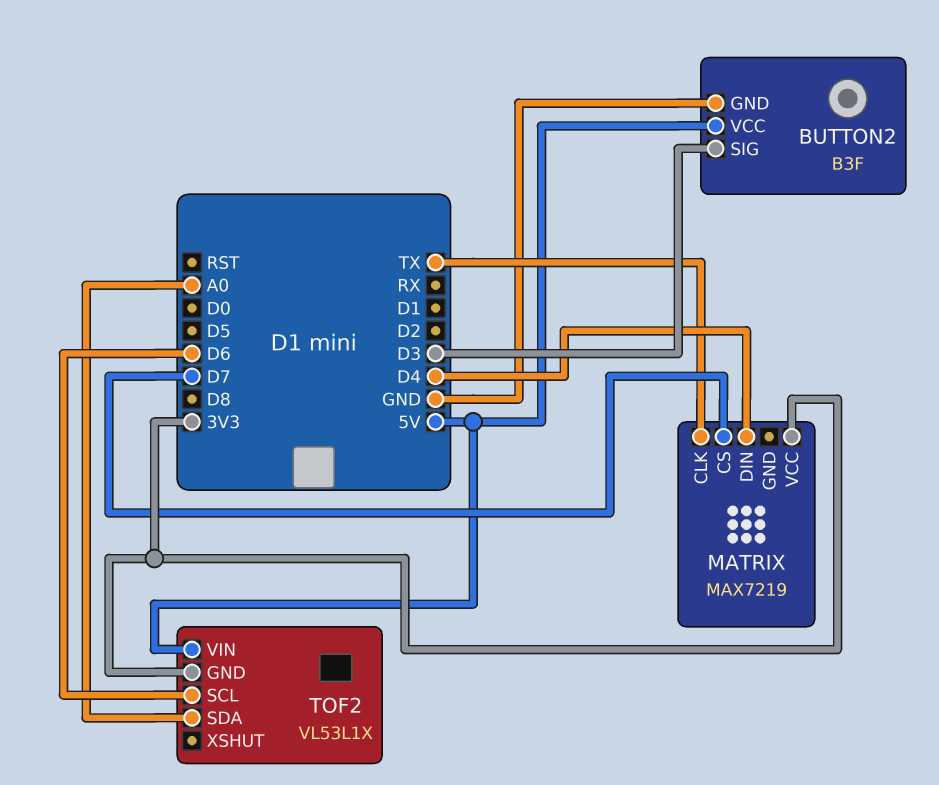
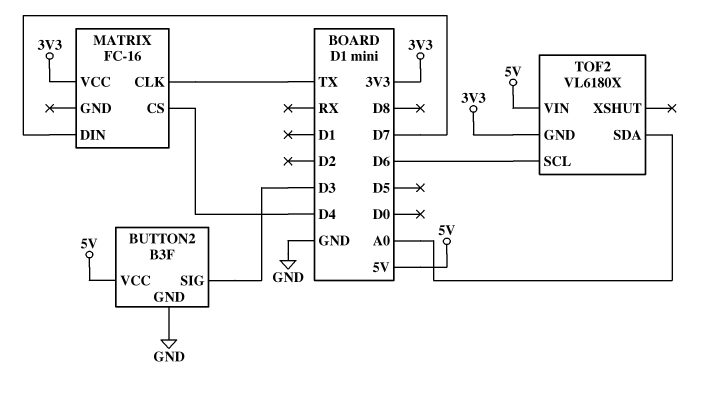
MATRIX: MAX7219 -> FC-16
MATRIX pin CS: D7 -> D4
MATRIX pin DIN: D4 -> D7
TOF2: VL53L1X -> VL6180X

